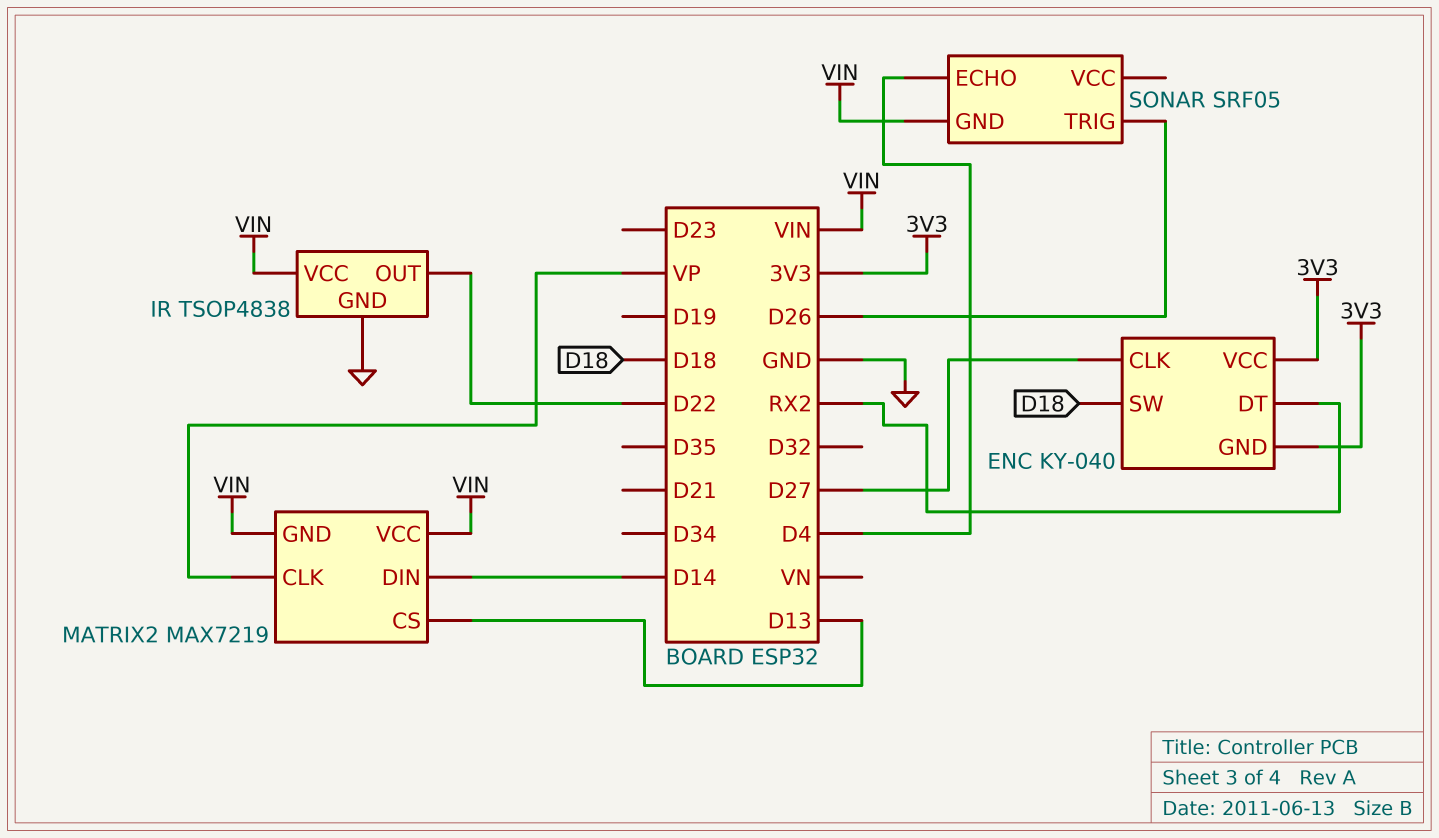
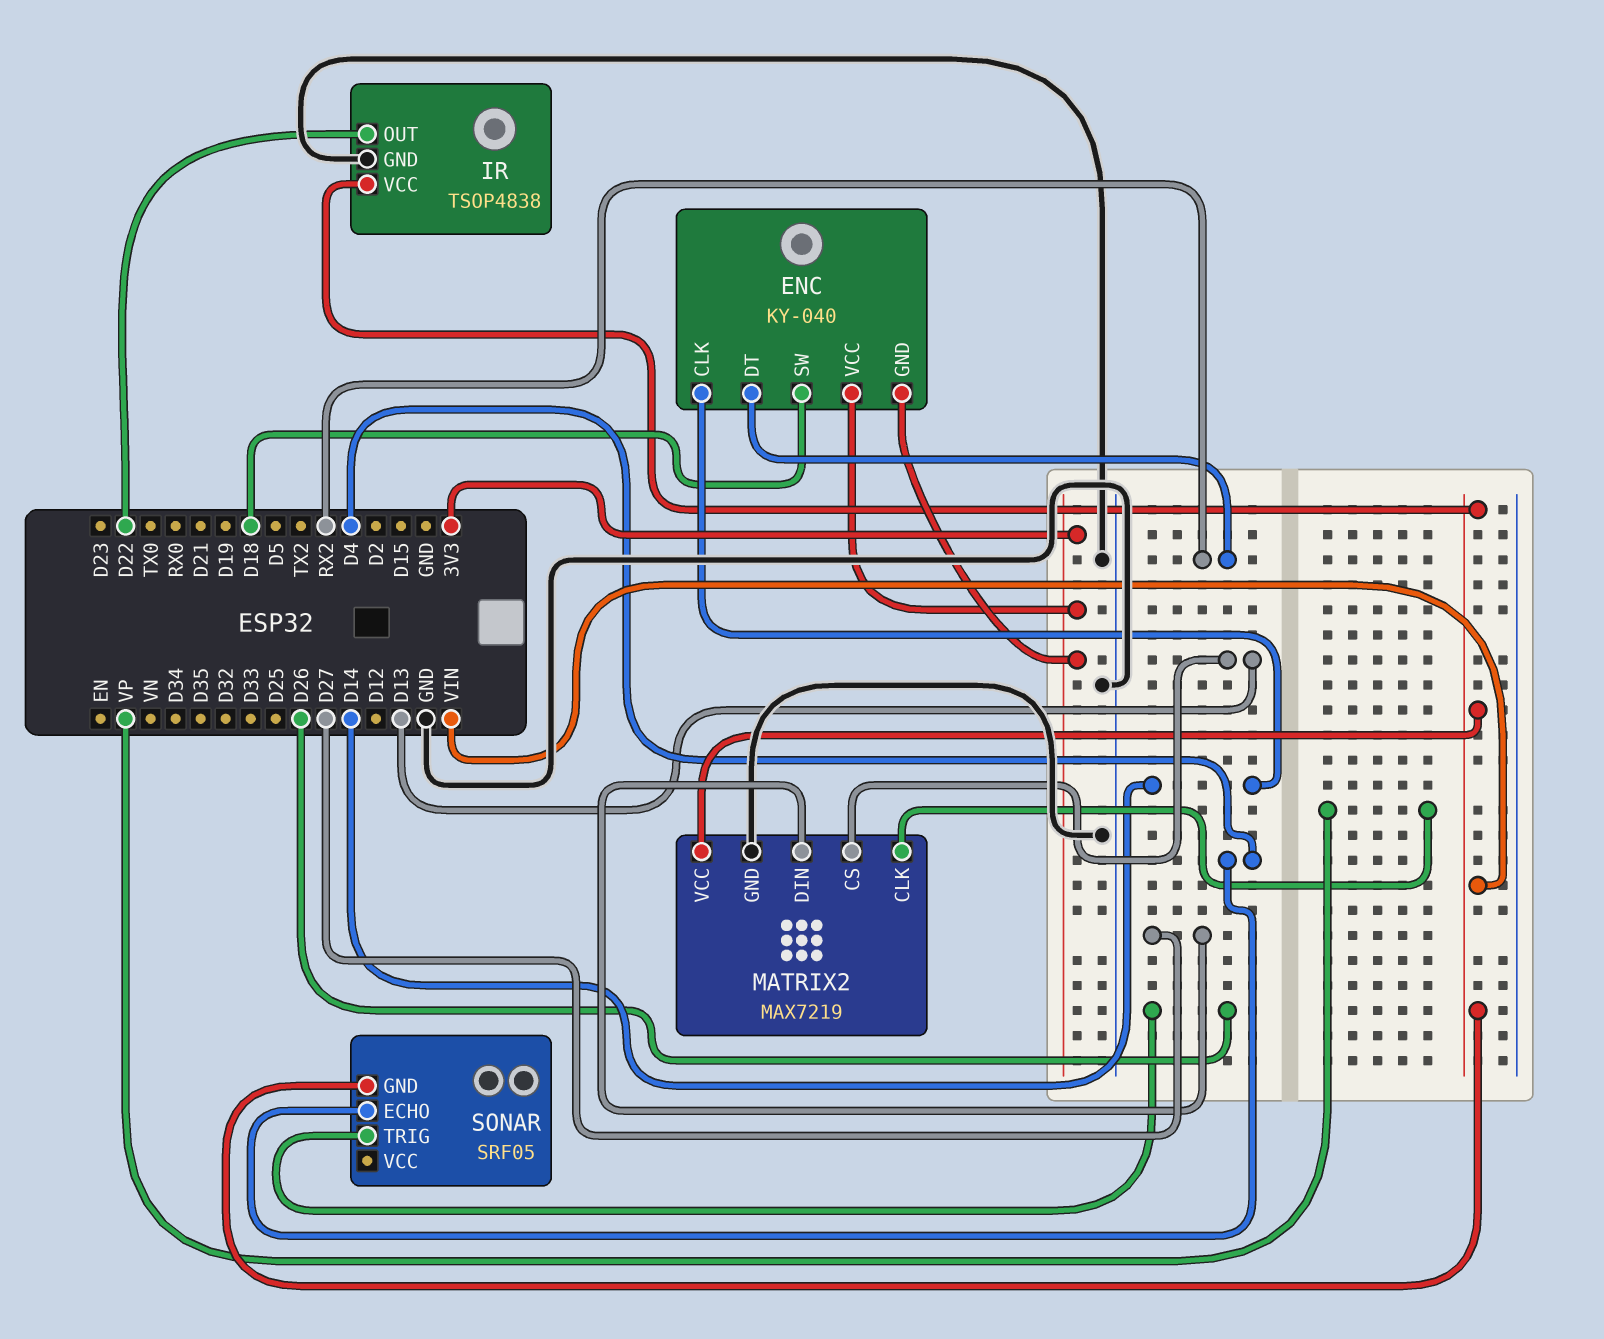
ENC pin CLK: D27 -> D14
MATRIX2 pin DIN: D14 -> D27
MATRIX2 pin GND: VIN -> GND

